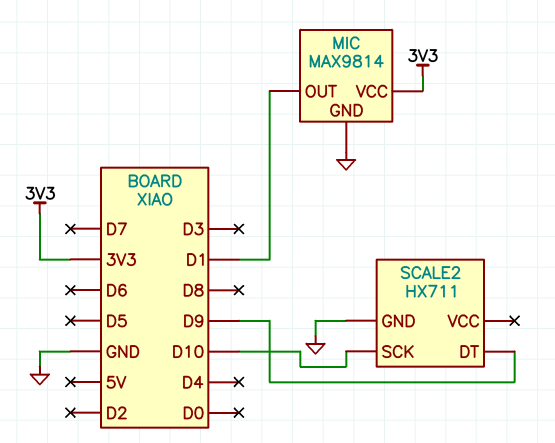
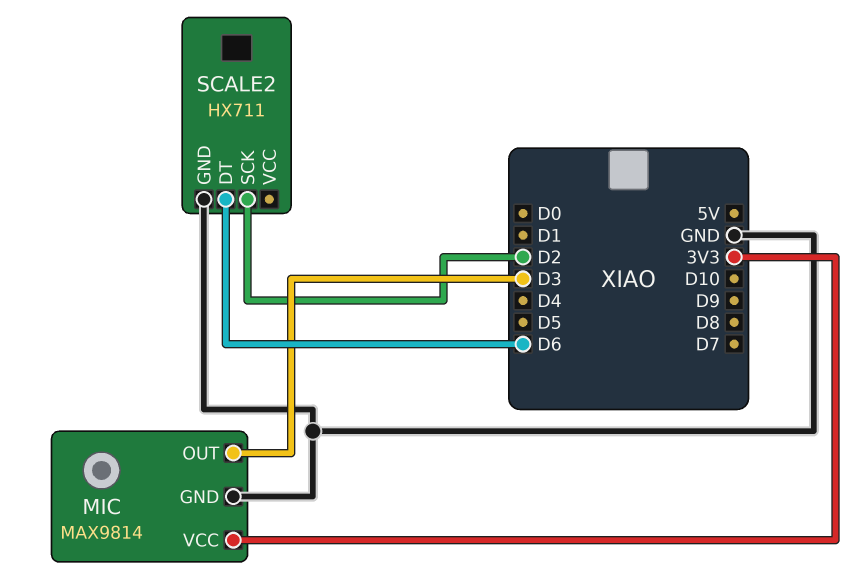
MIC pin OUT: D1 -> D3
SCALE2 pin DT: D9 -> D6
SCALE2 pin SCK: D10 -> D2

